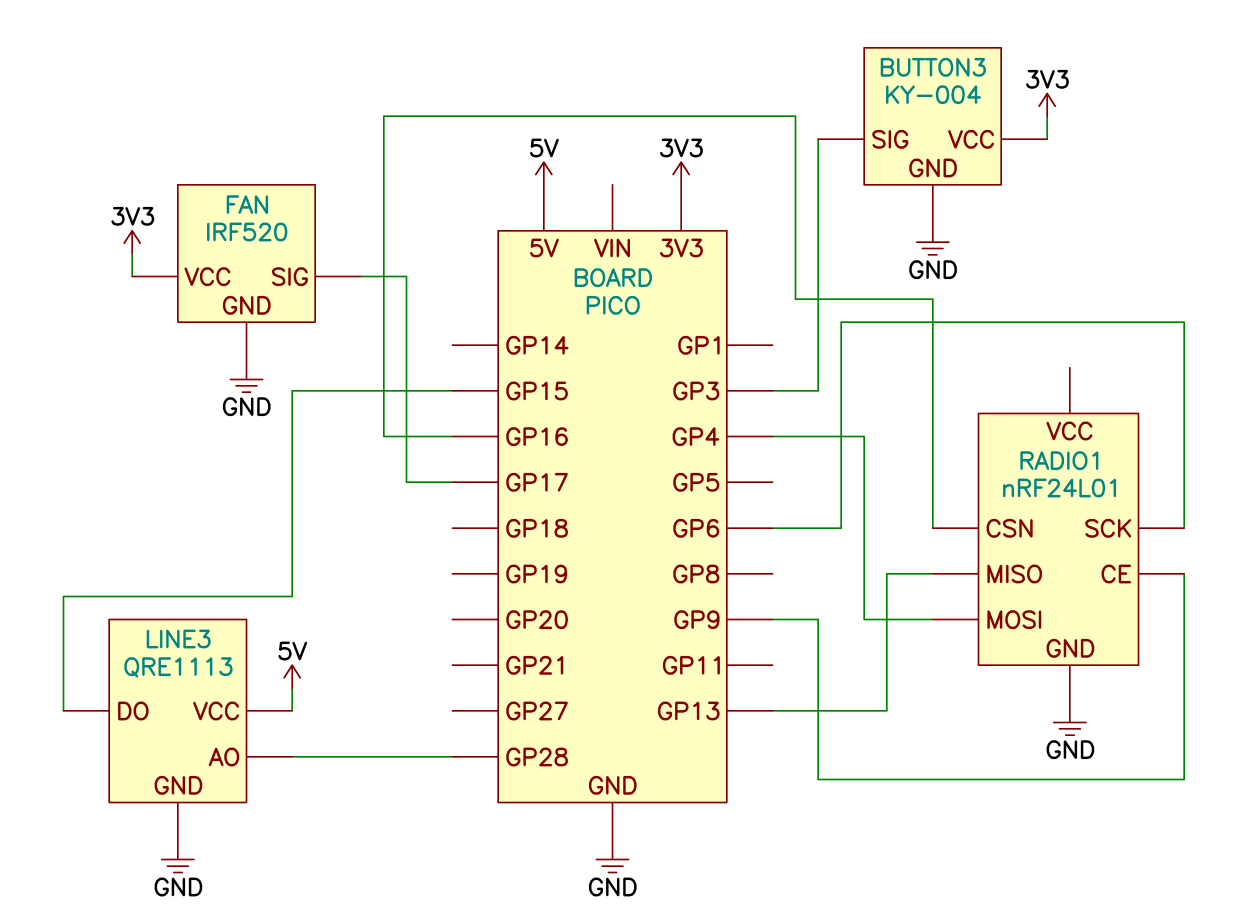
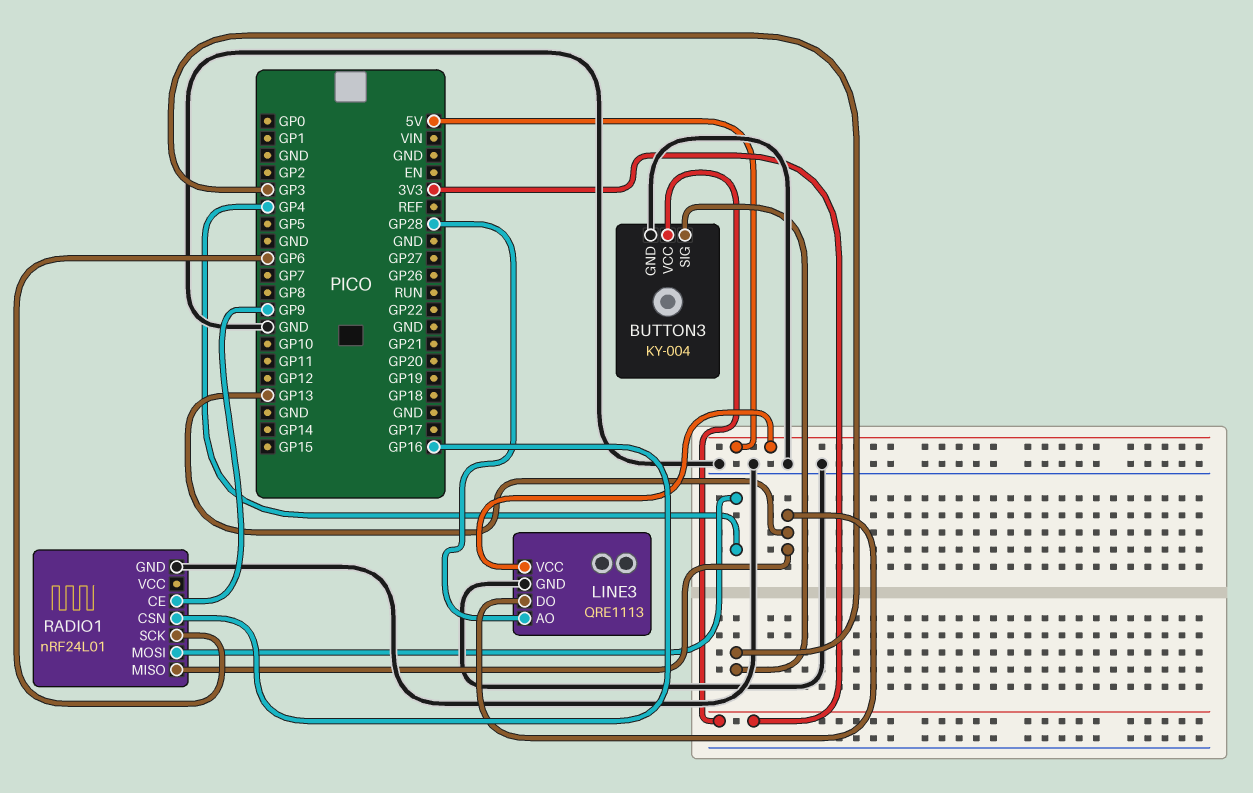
FAN: IRF520 -> none
FAN pin GND: GND -> none
FAN pin SIG: GP17 -> none
FAN pin VCC: 3V3 -> none
LINE3 pin DO: GP15 -> GP13

